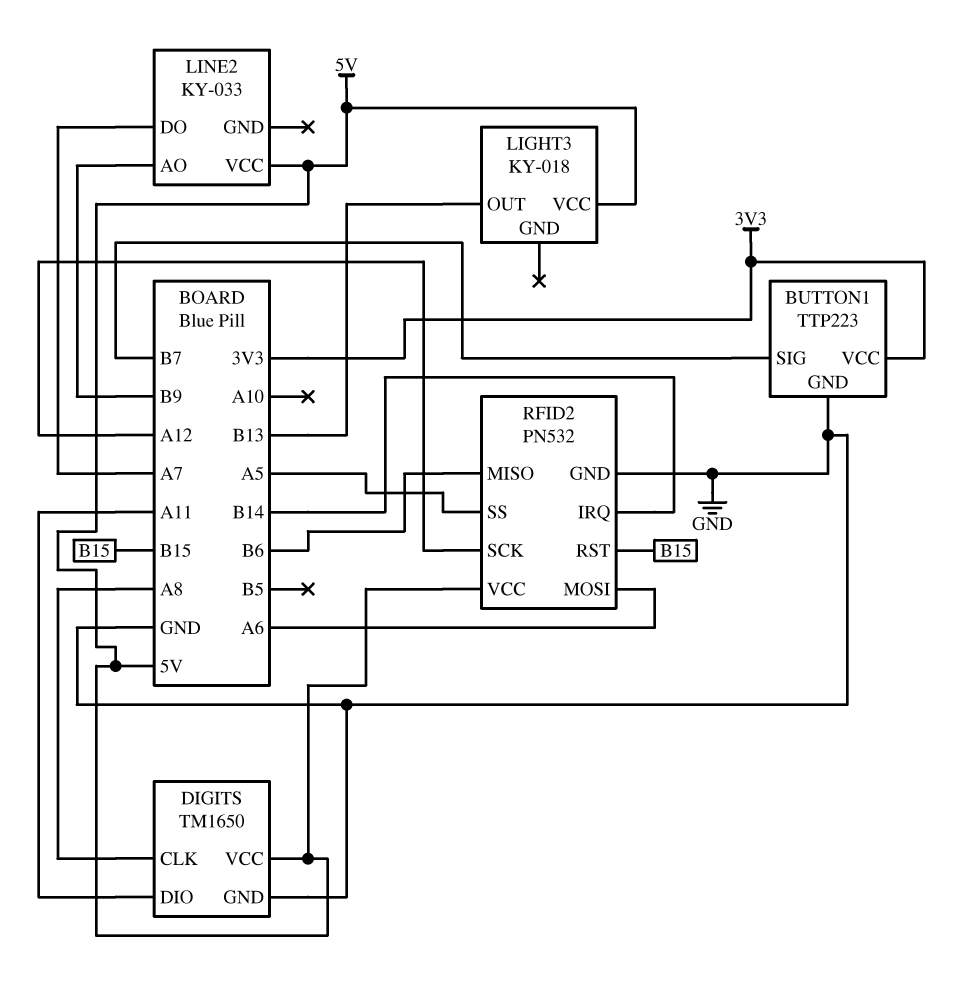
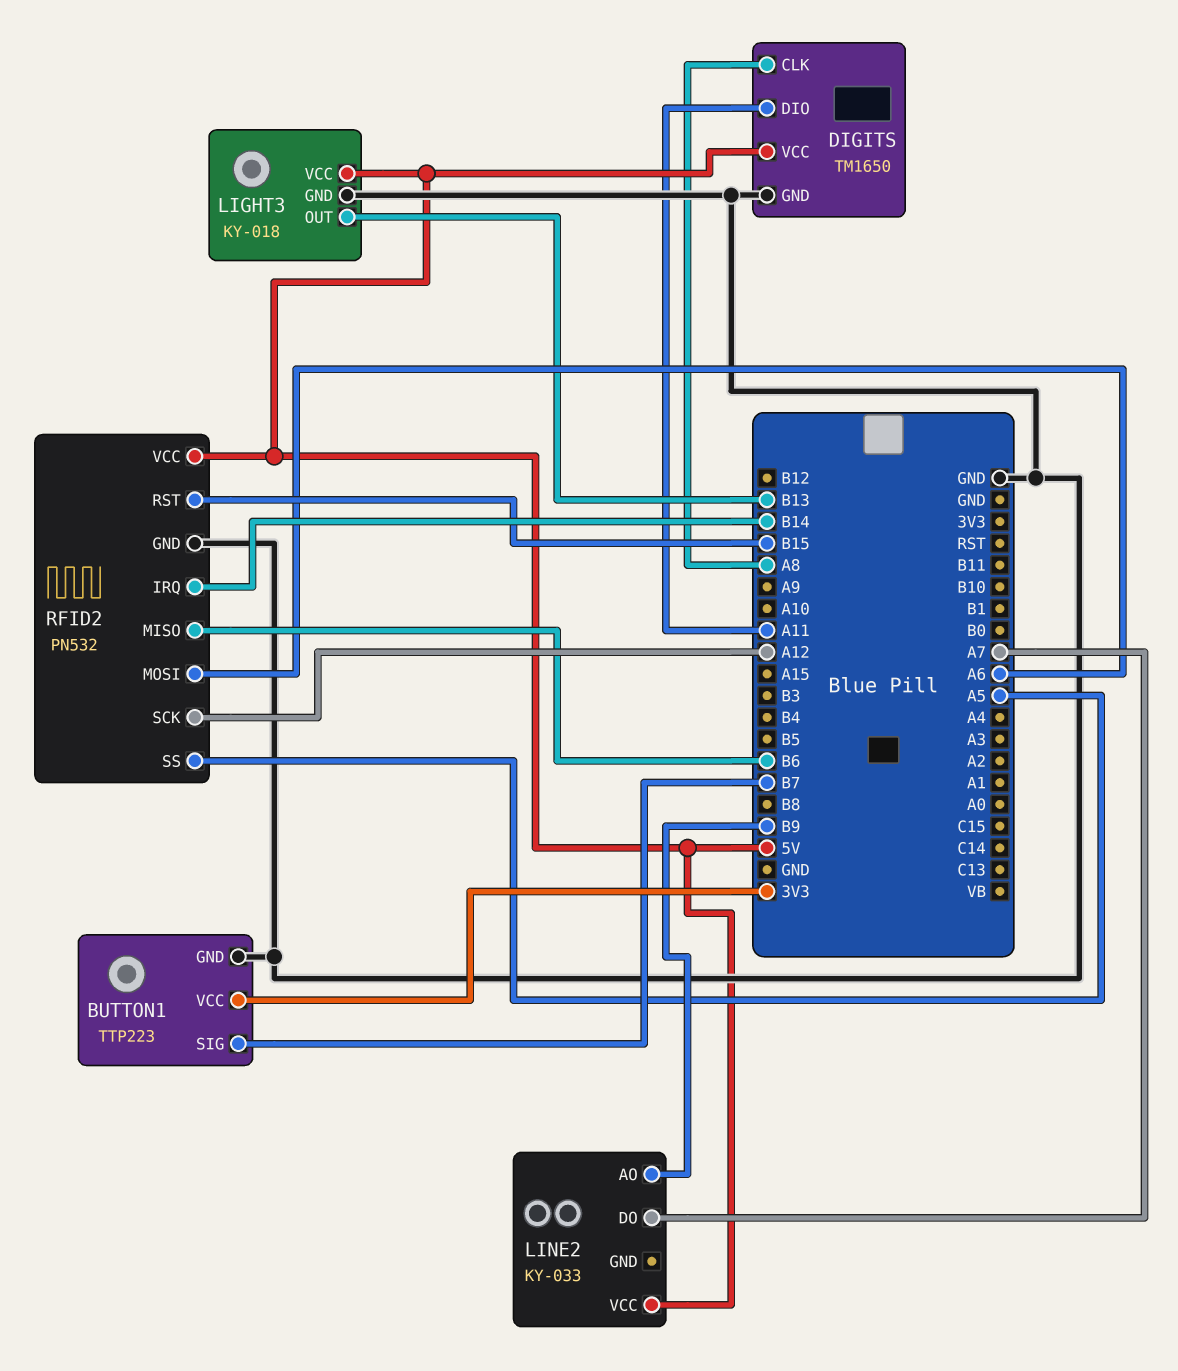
LIGHT3 pin GND: none -> GND

